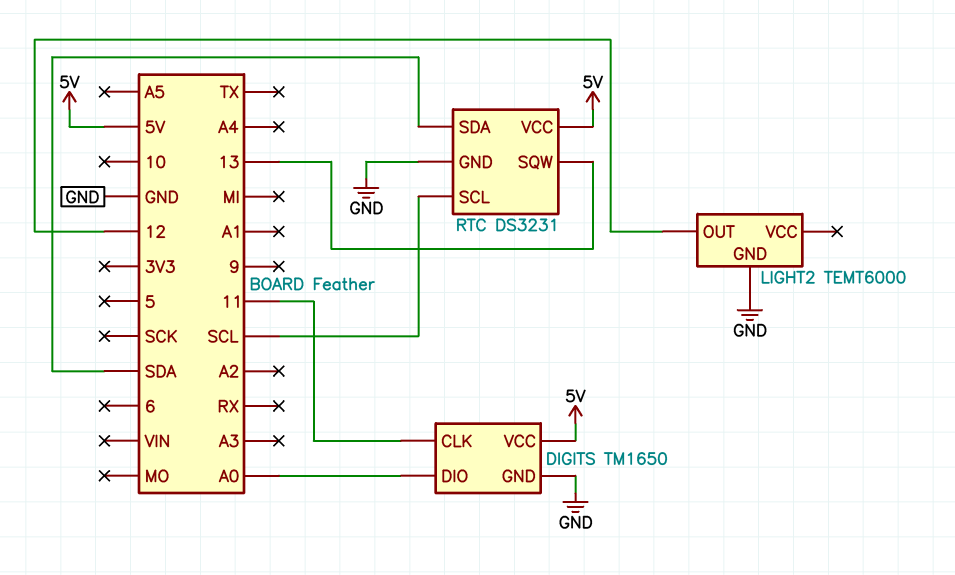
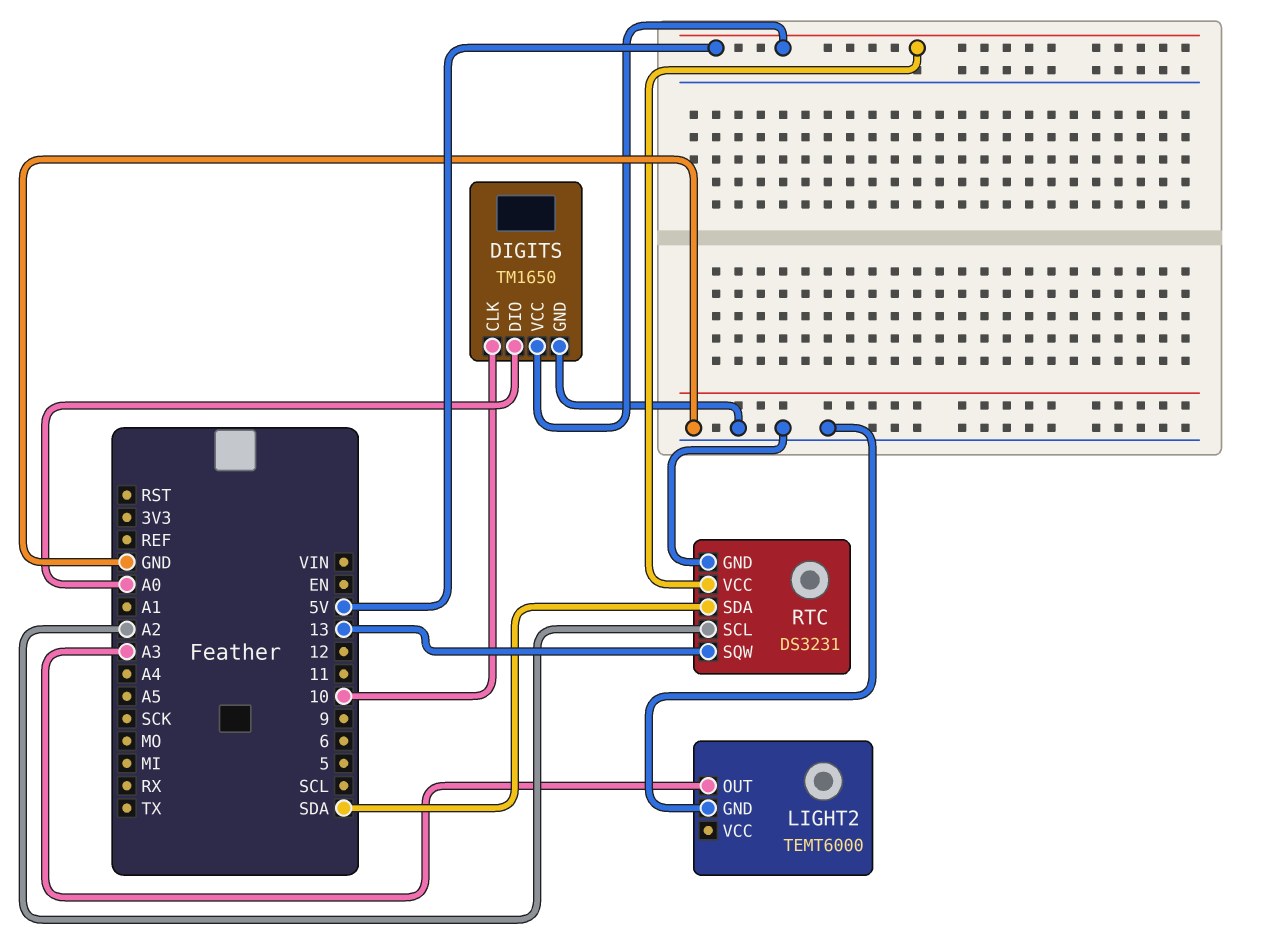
DIGITS pin CLK: 11 -> 10
LIGHT2 pin OUT: 12 -> A3
RTC pin SCL: SCL -> A2

